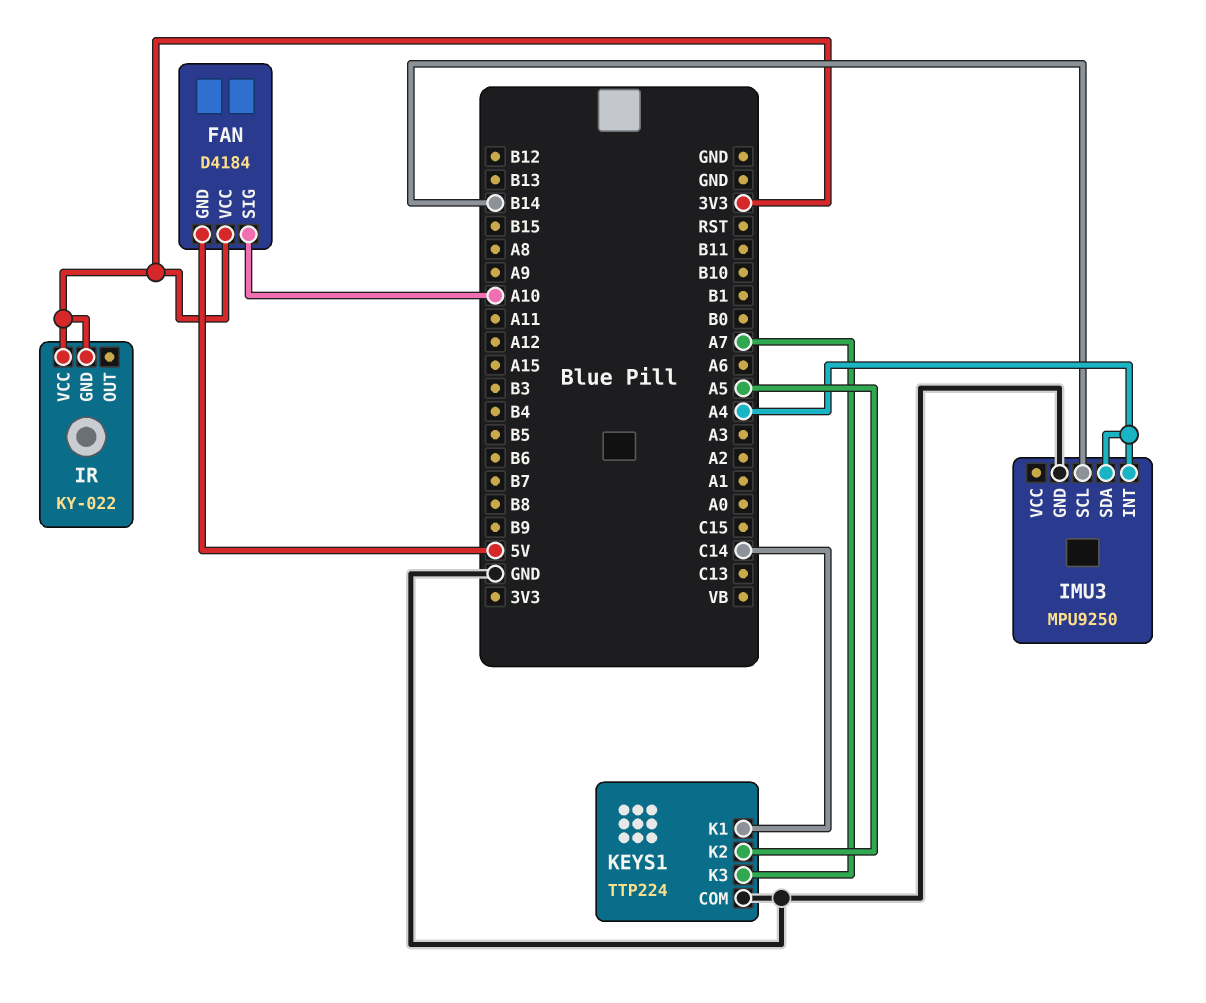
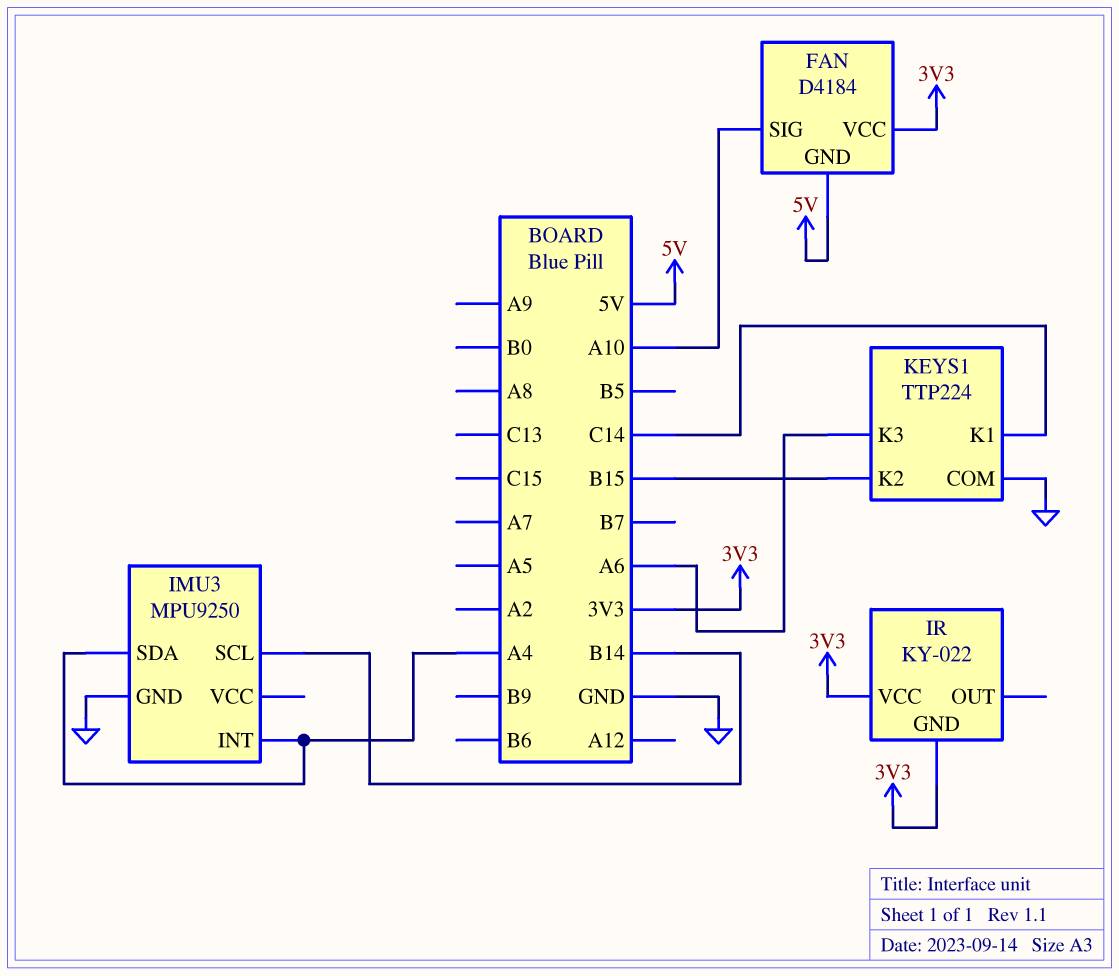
KEYS1 pin K2: A5 -> B15
KEYS1 pin K3: A7 -> A6

